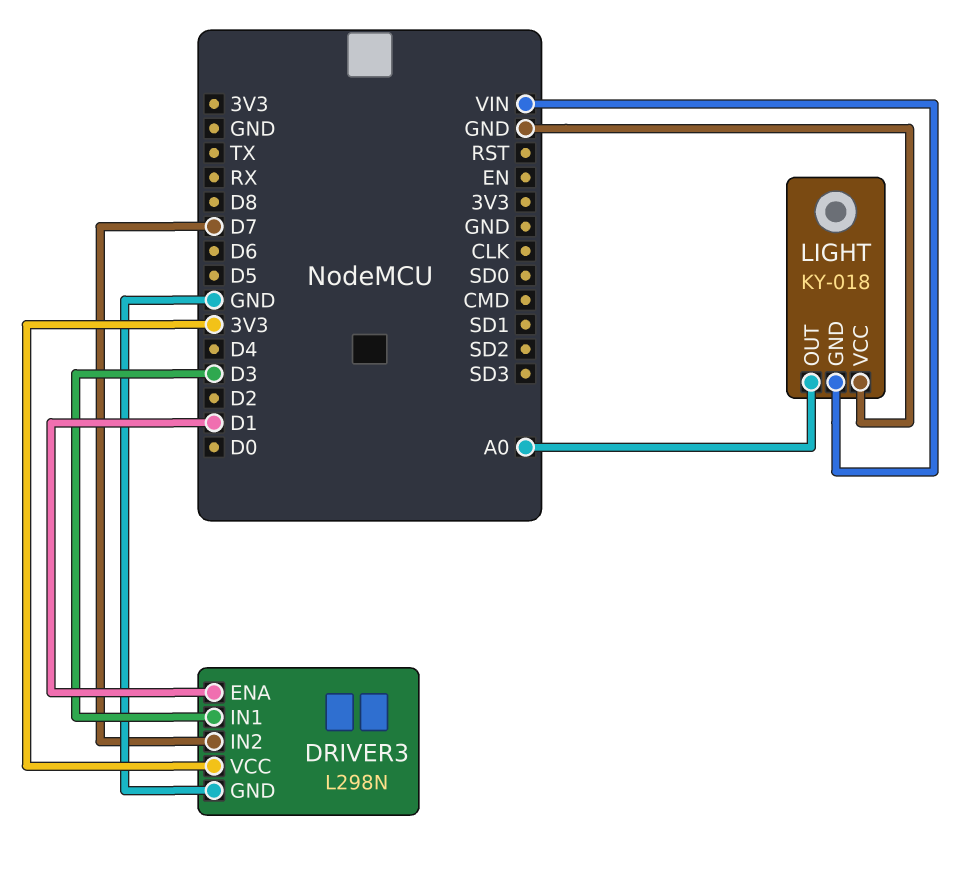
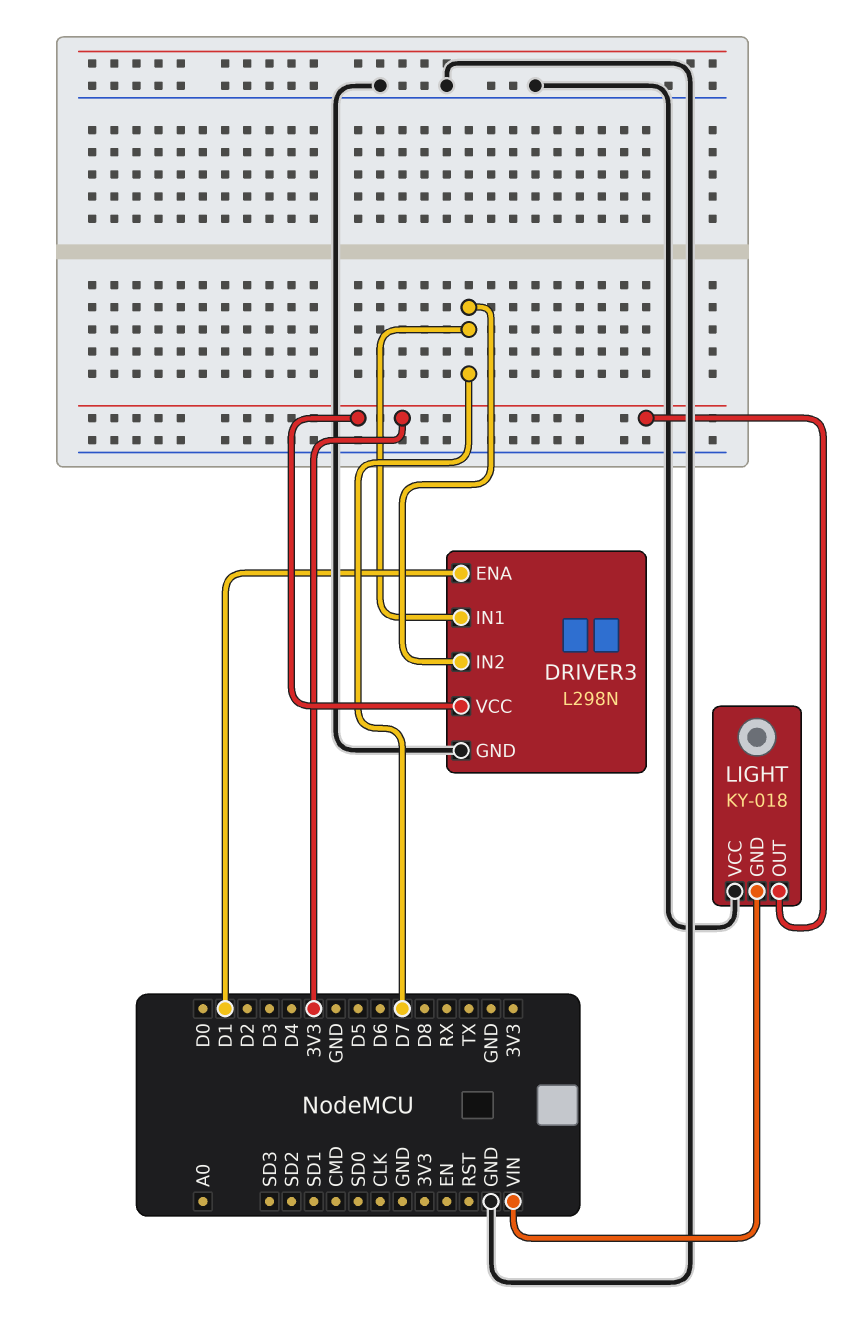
DRIVER3 pin IN1: D3 -> D7
LIGHT pin OUT: A0 -> 3V3

